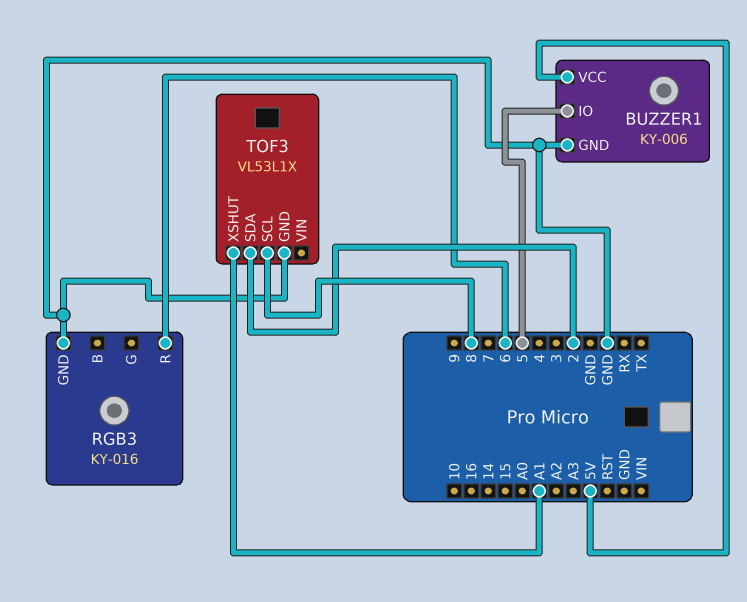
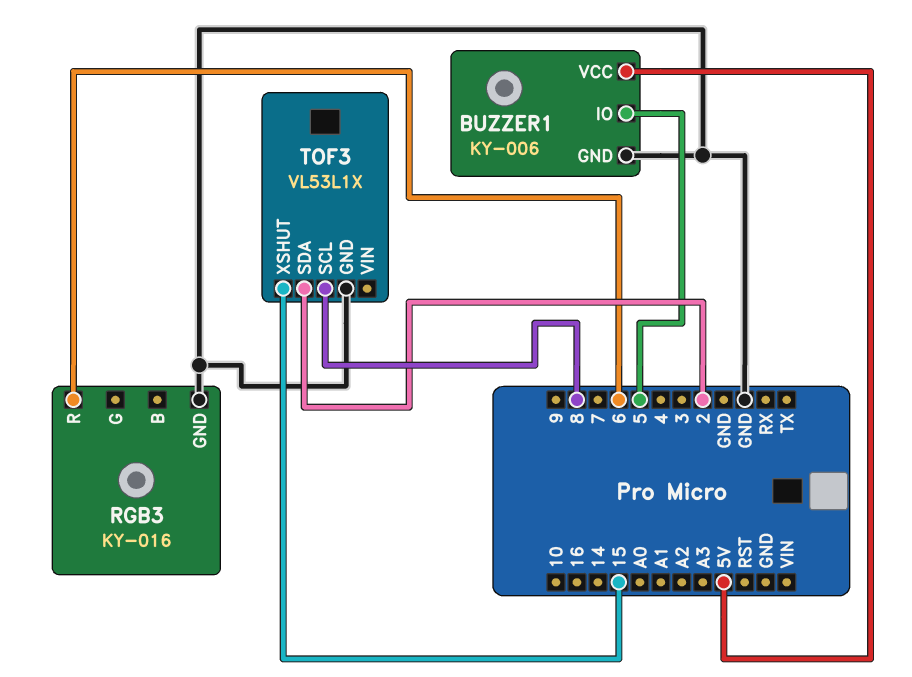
TOF3 pin XSHUT: A1 -> 15

